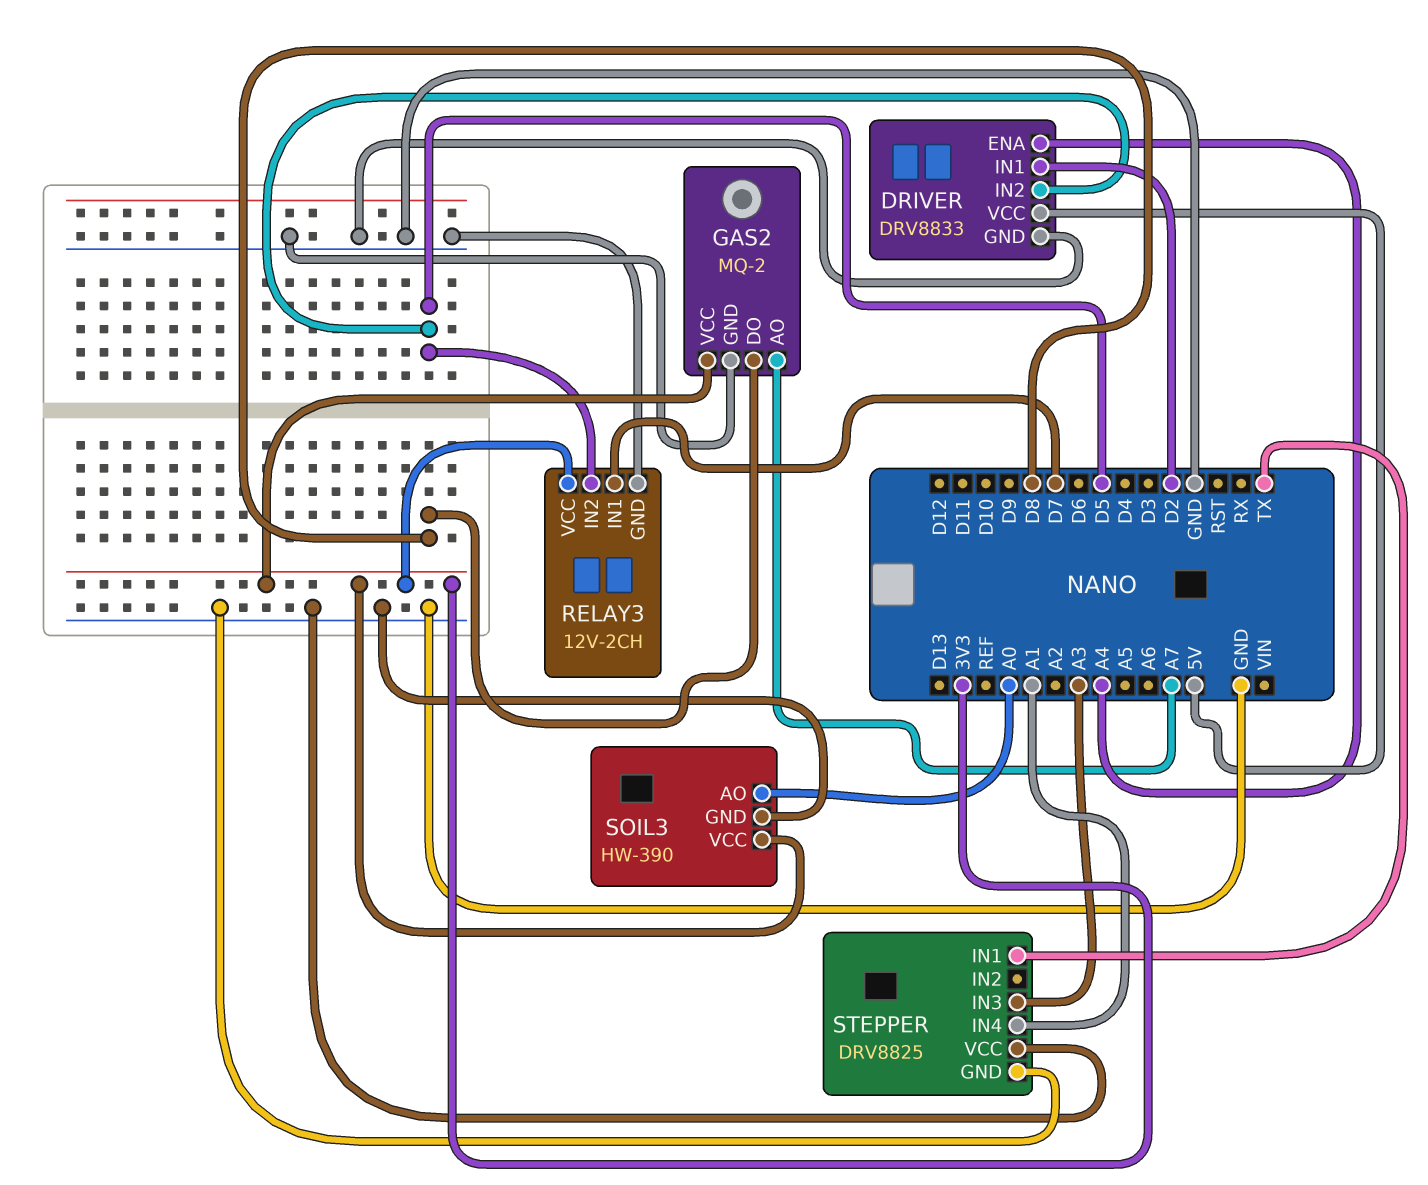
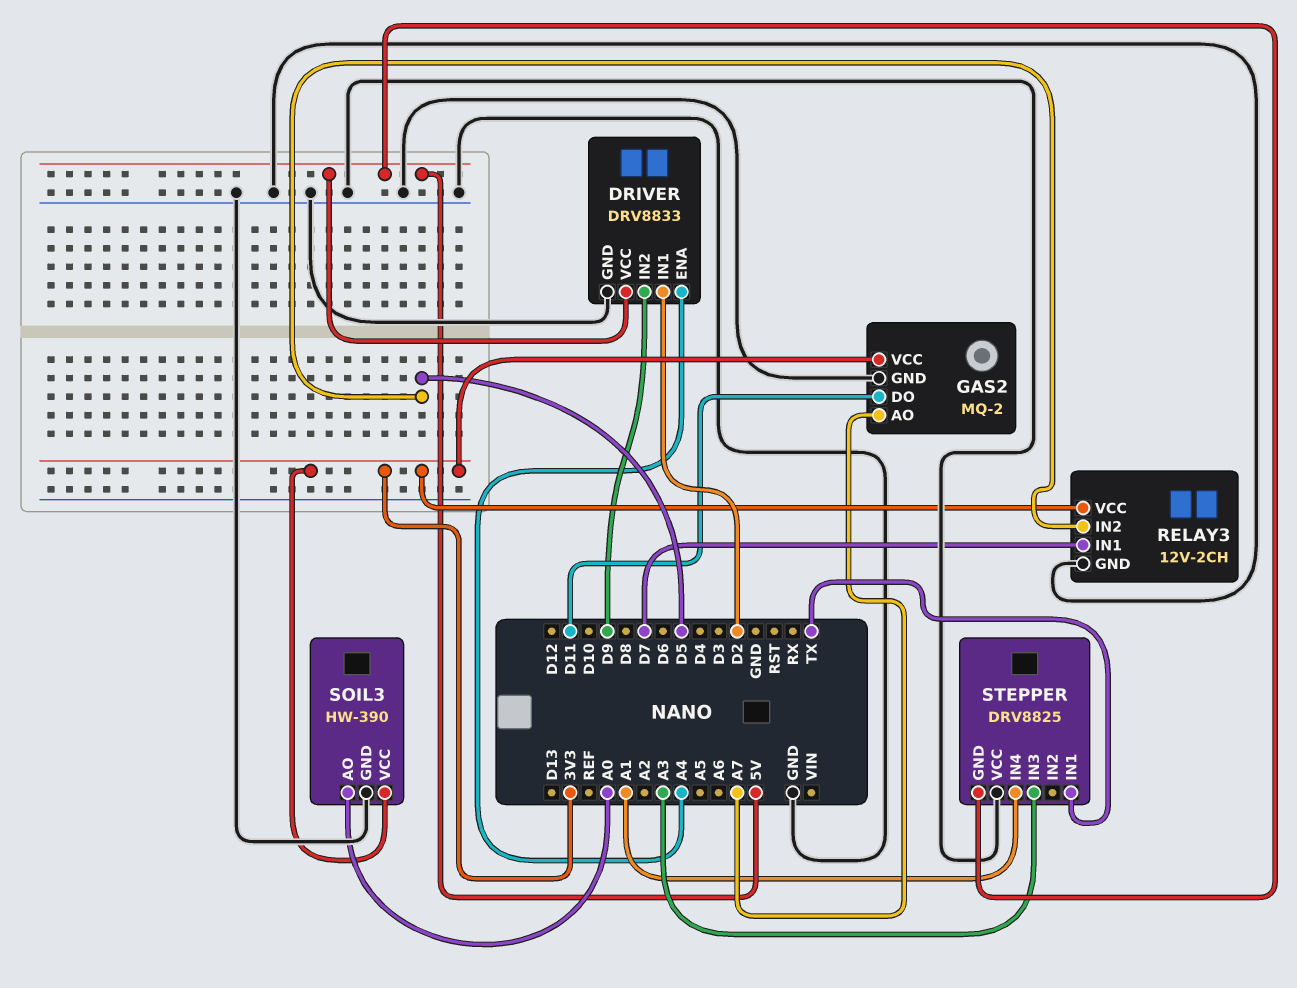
DRIVER pin IN2: D5 -> D9
GAS2 pin DO: D8 -> D11
STEPPER pin GND: GND -> 5V

